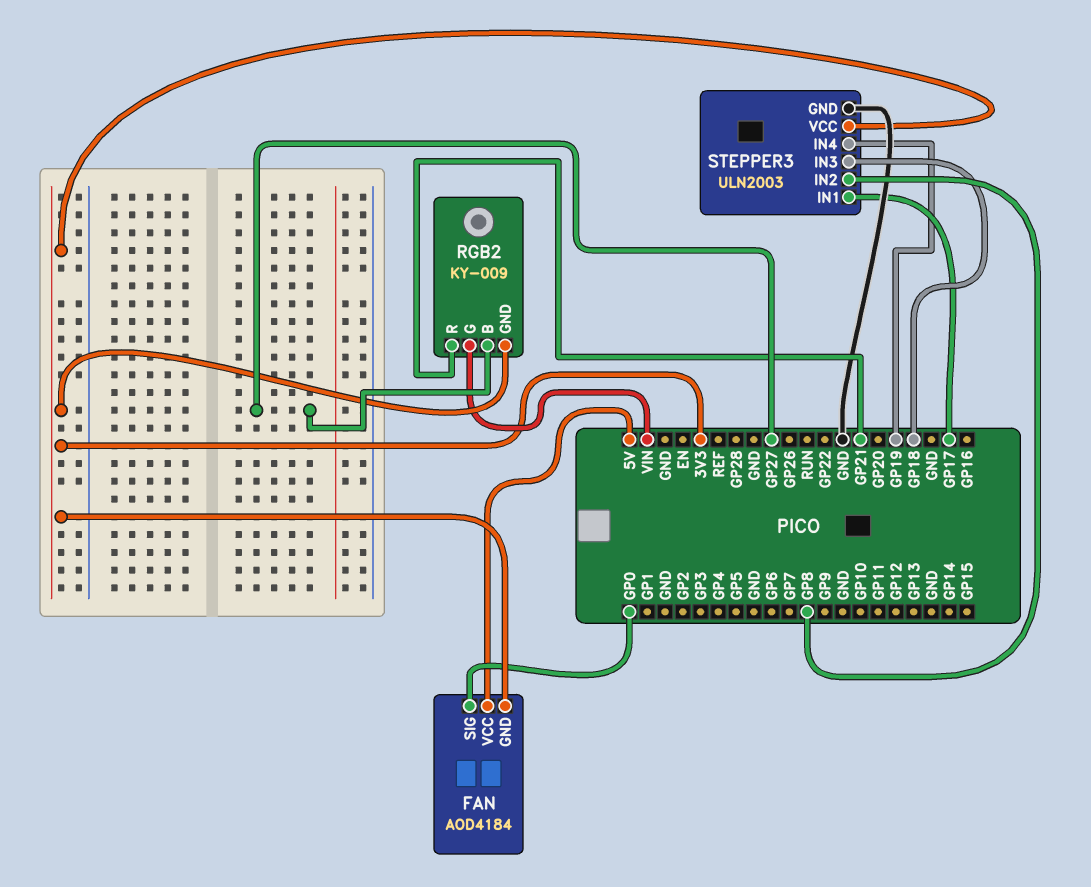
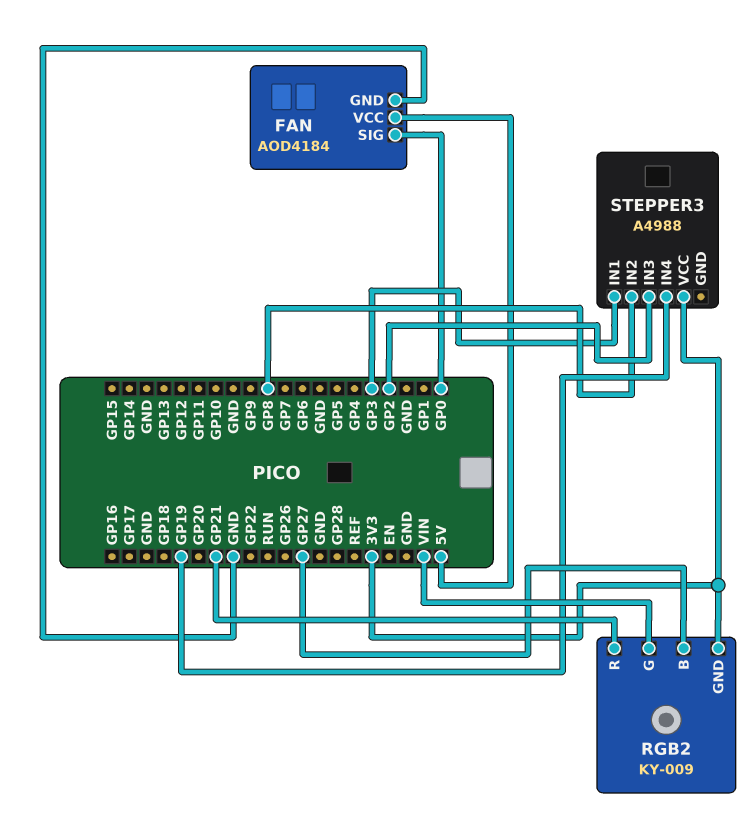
FAN pin GND: 3V3 -> GND
STEPPER3: ULN2003 -> A4988
STEPPER3 pin GND: GND -> none
STEPPER3 pin IN1: GP17 -> GP3
STEPPER3 pin IN3: GP18 -> GP2

